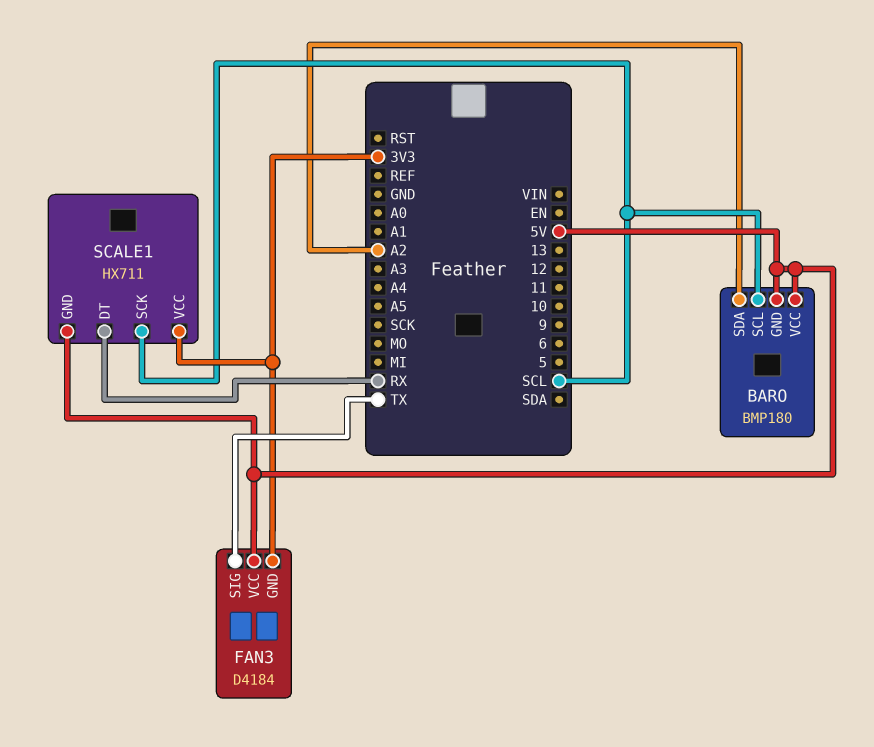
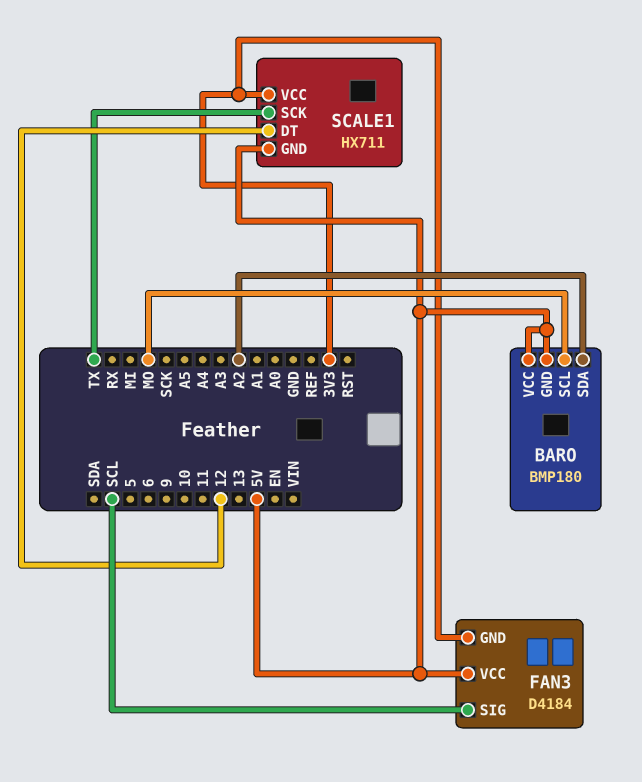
BARO pin SCL: SCL -> MO
FAN3 pin SIG: TX -> SCL
SCALE1 pin DT: RX -> 12
SCALE1 pin SCK: SCL -> TX

